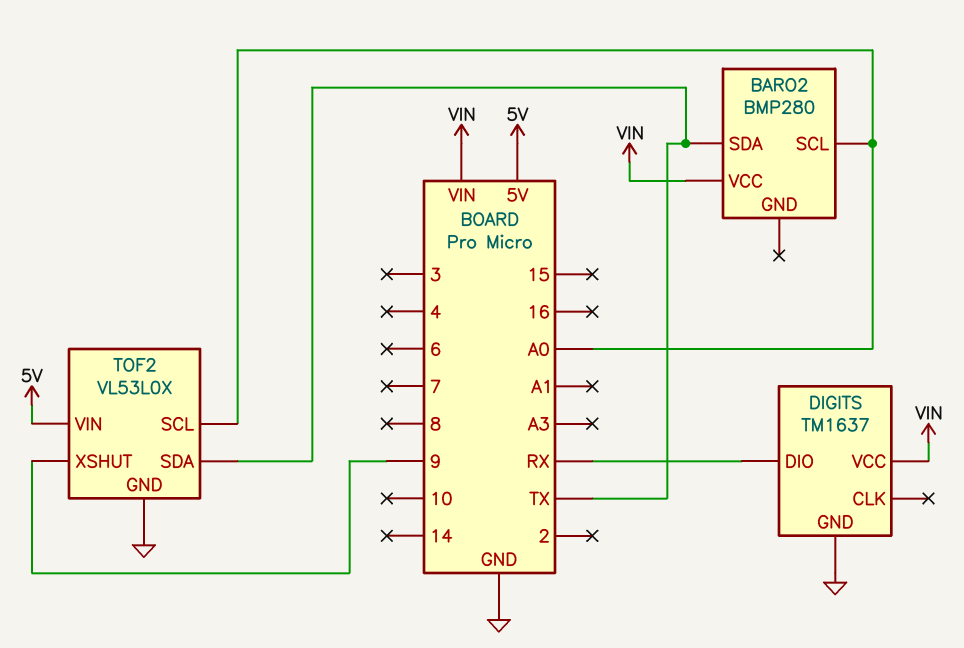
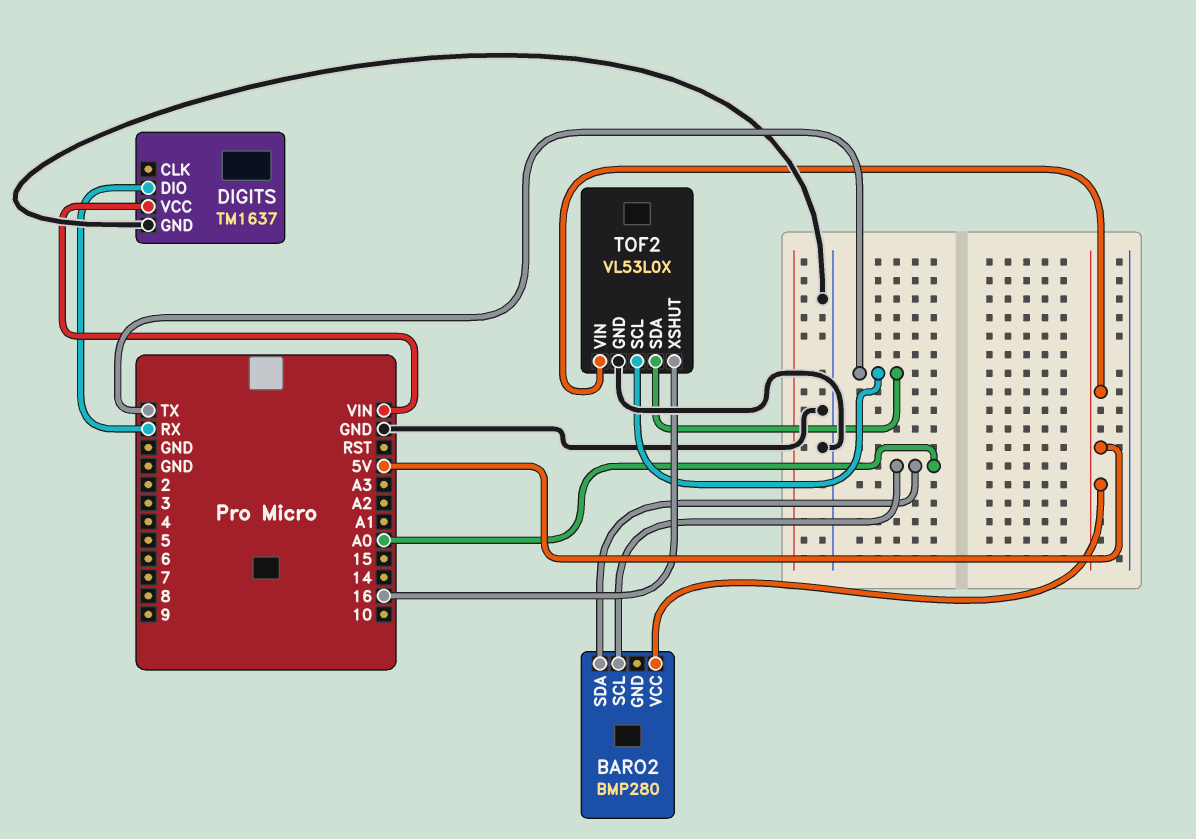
BARO2 pin SDA: TX -> A0
BARO2 pin VCC: VIN -> 5V
TOF2 pin SCL: A0 -> TX
TOF2 pin XSHUT: 9 -> 16

